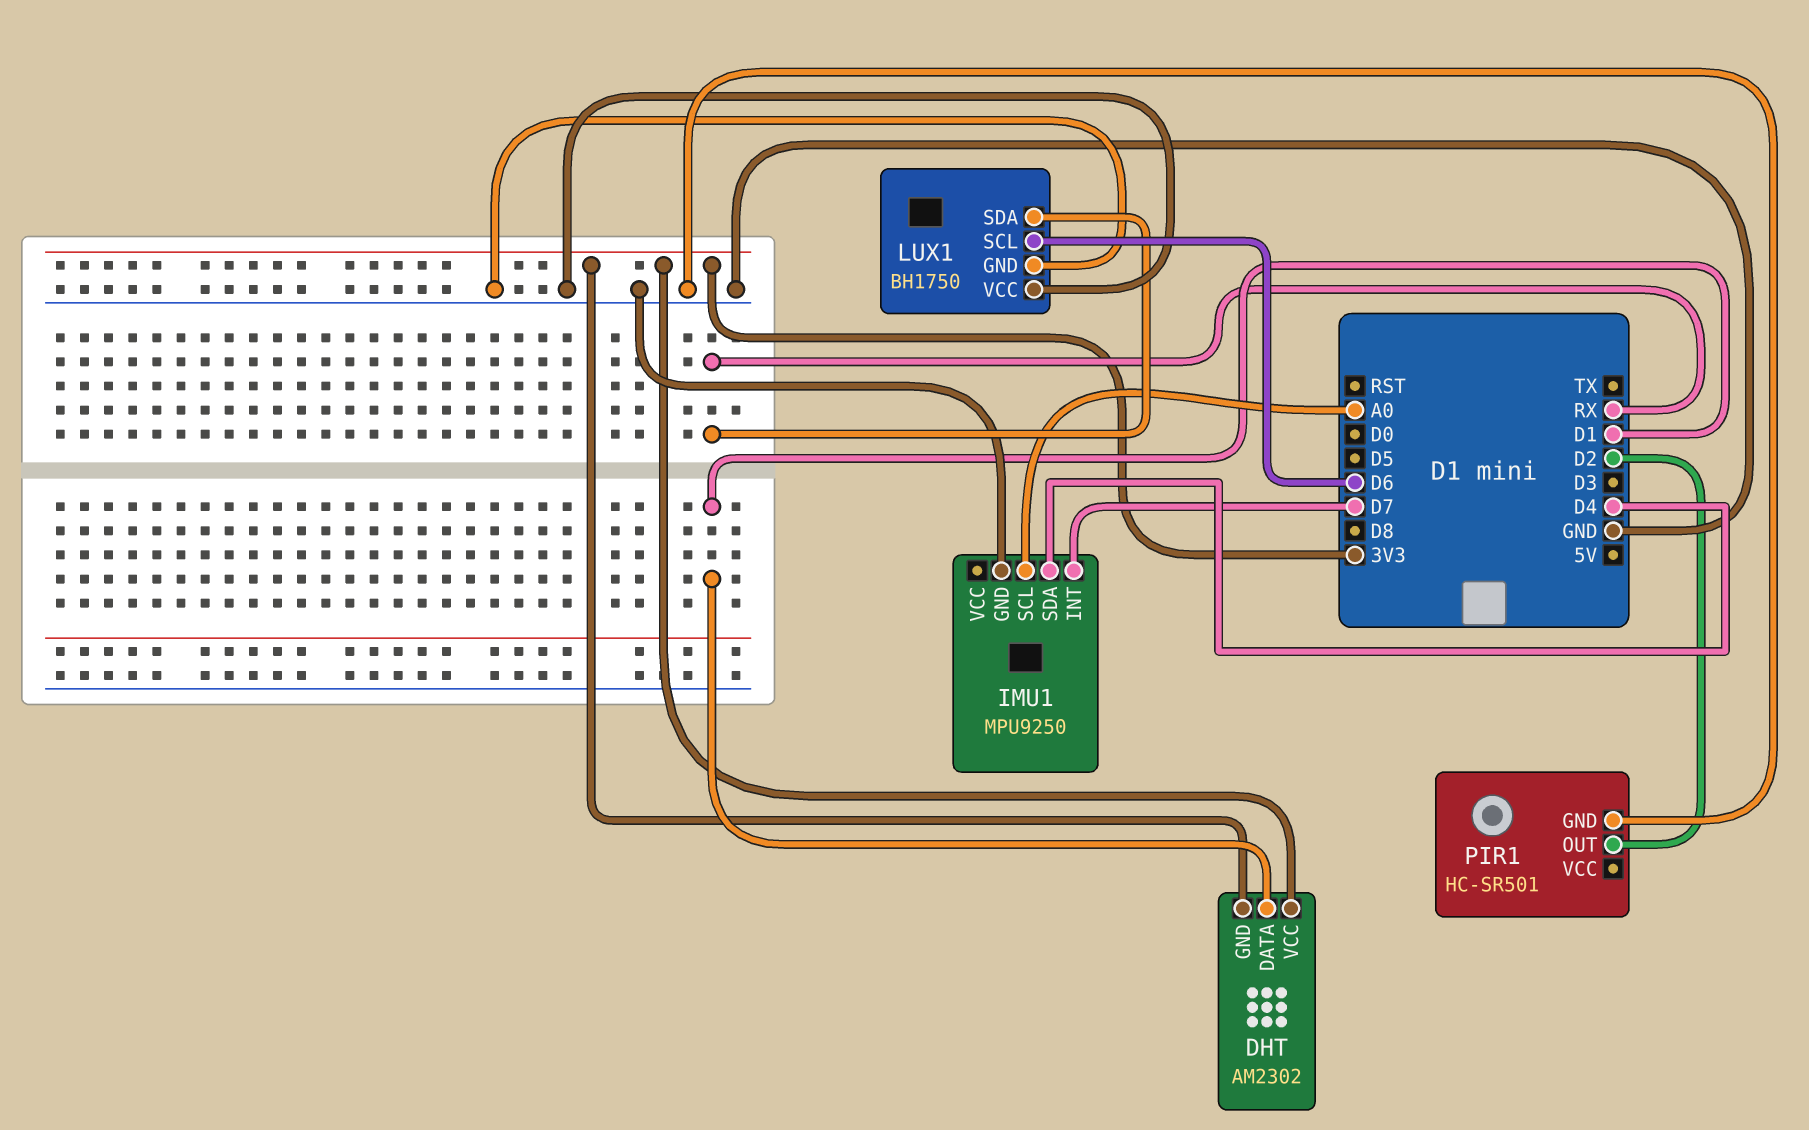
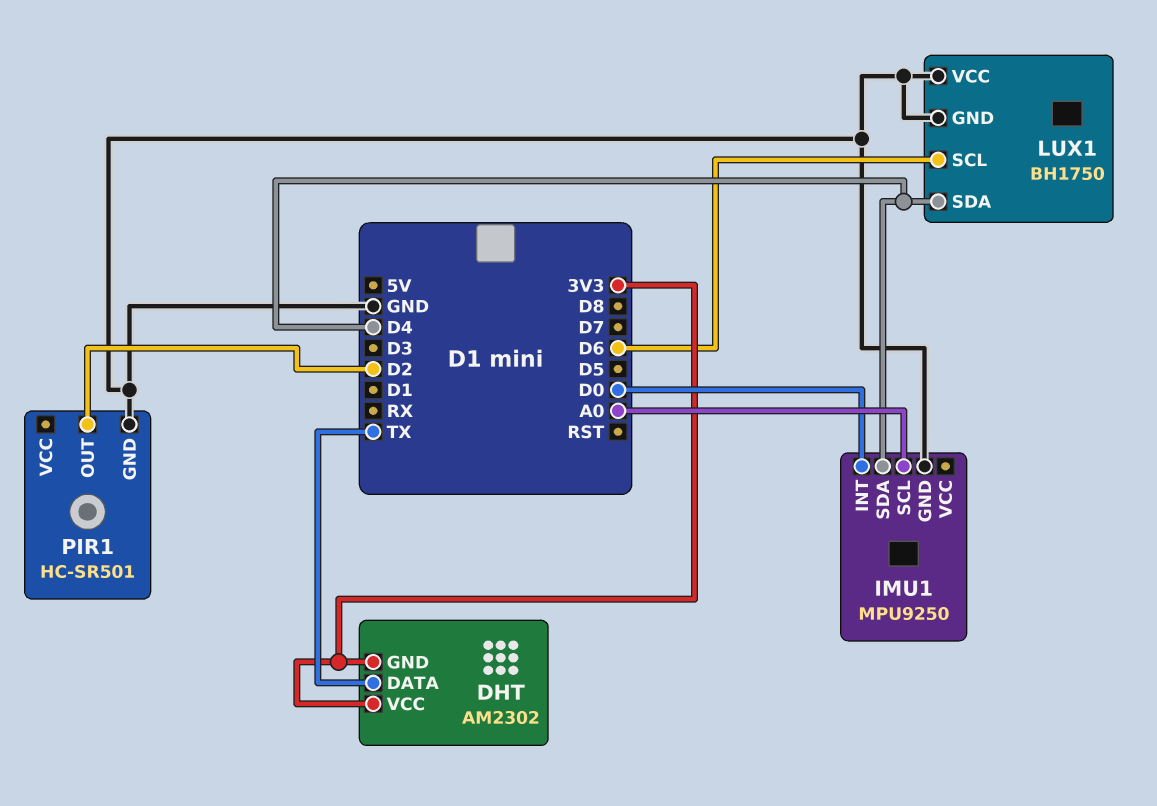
DHT pin DATA: D1 -> TX
IMU1 pin INT: D7 -> D0
LUX1 pin SDA: RX -> D4

